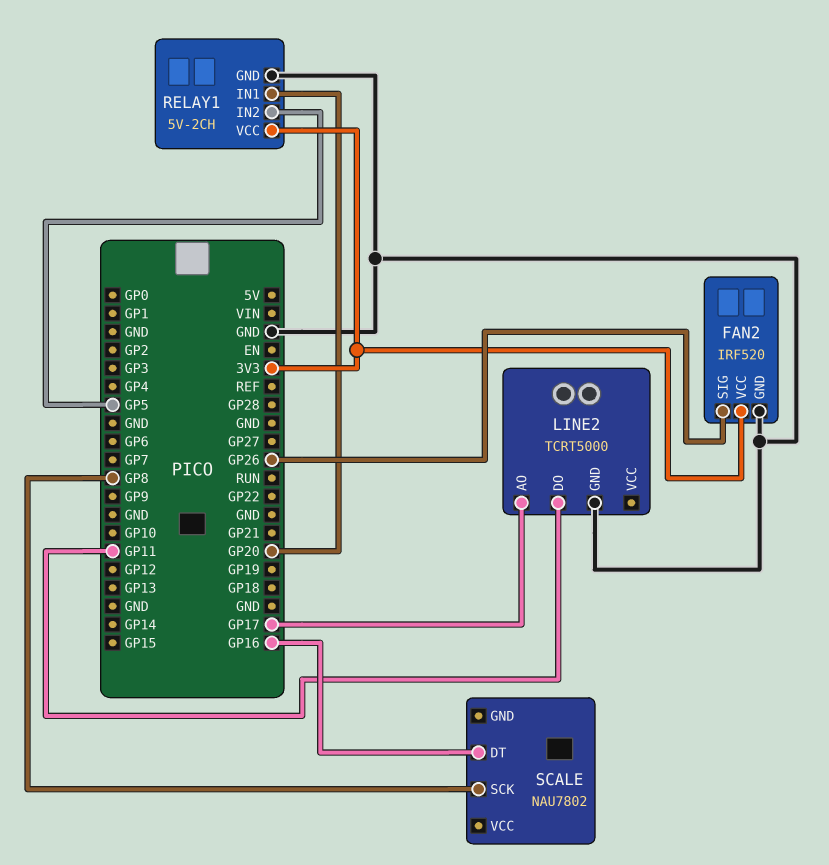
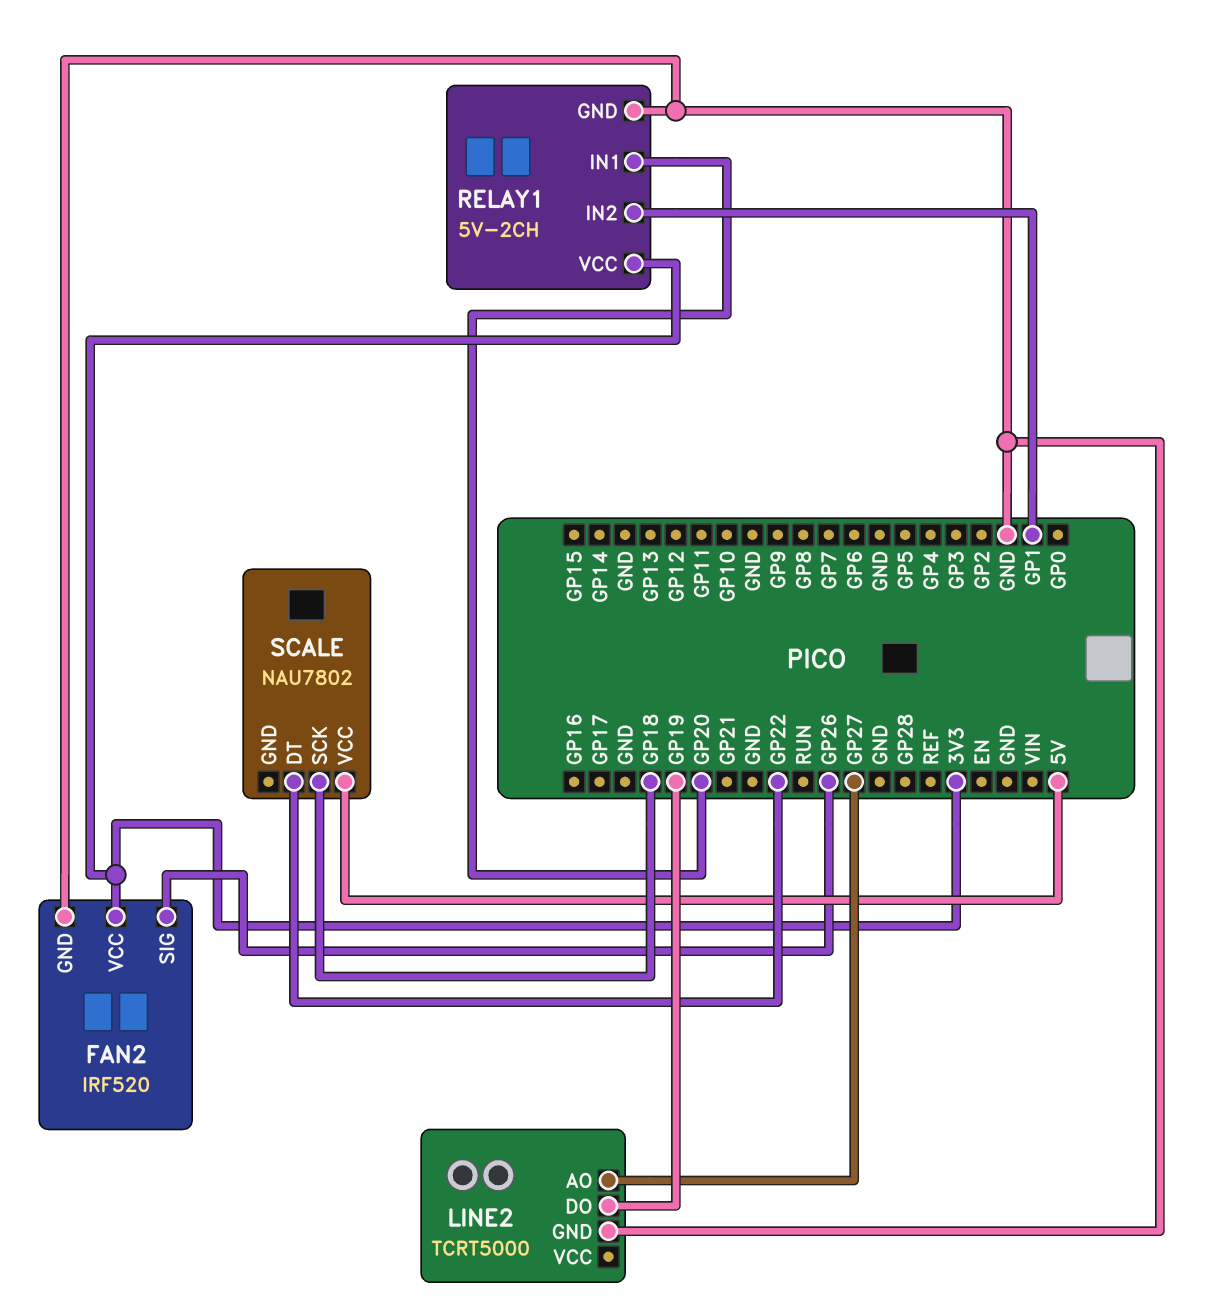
LINE2 pin AO: GP17 -> GP27
LINE2 pin DO: GP11 -> GP19
RELAY1 pin IN2: GP5 -> GP1
SCALE pin DT: GP16 -> GP22
SCALE pin SCK: GP8 -> GP18
SCALE pin VCC: none -> 5V

